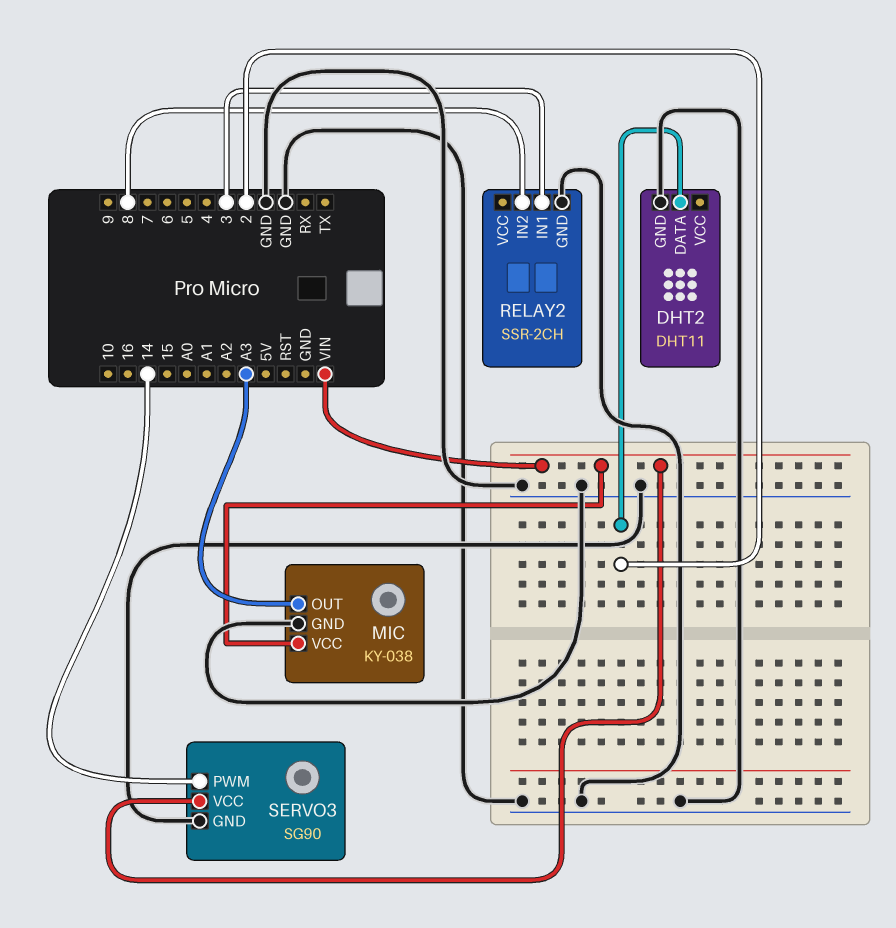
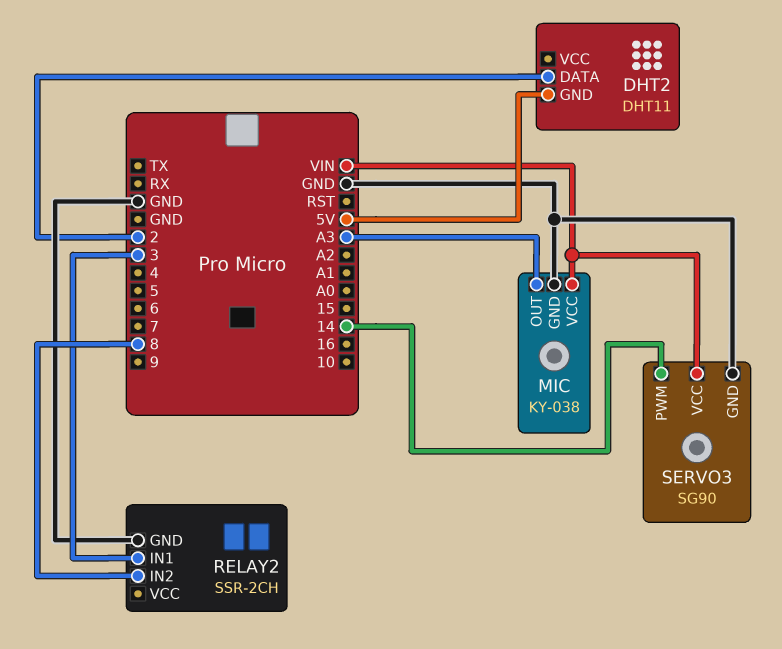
DHT2 pin GND: GND -> 5V

